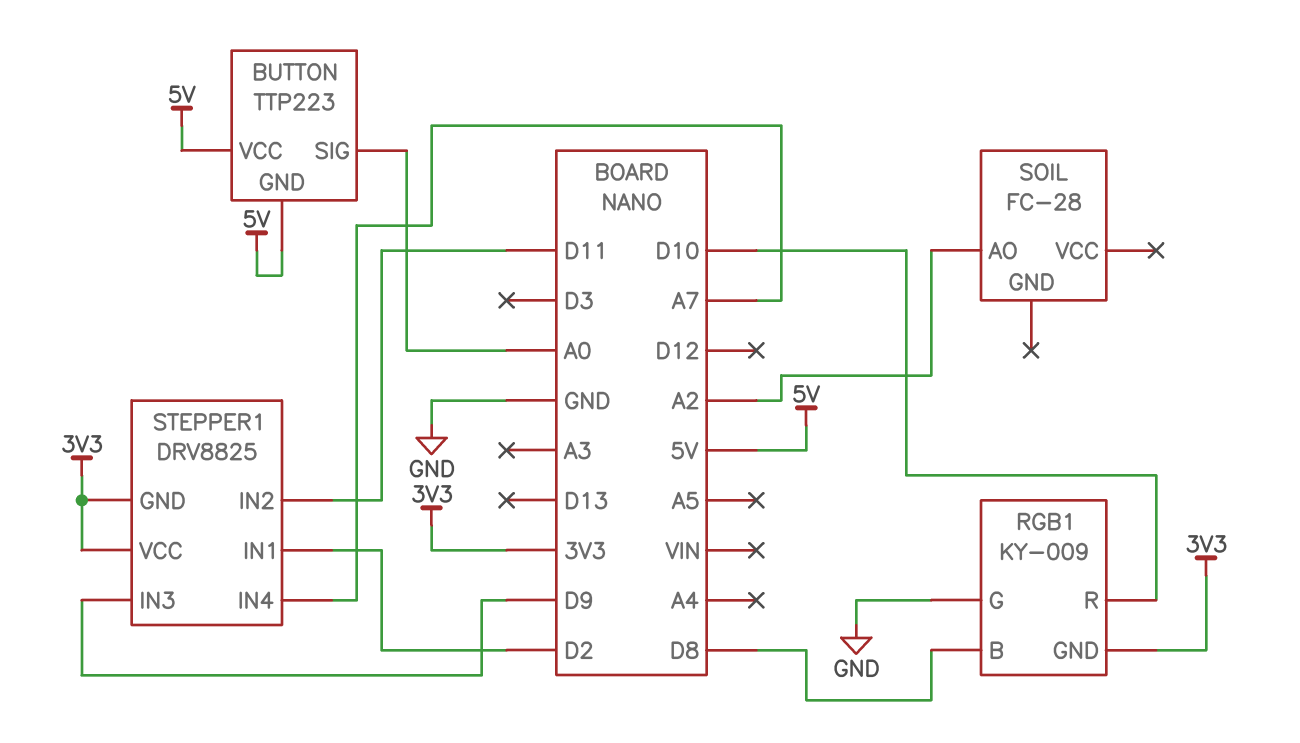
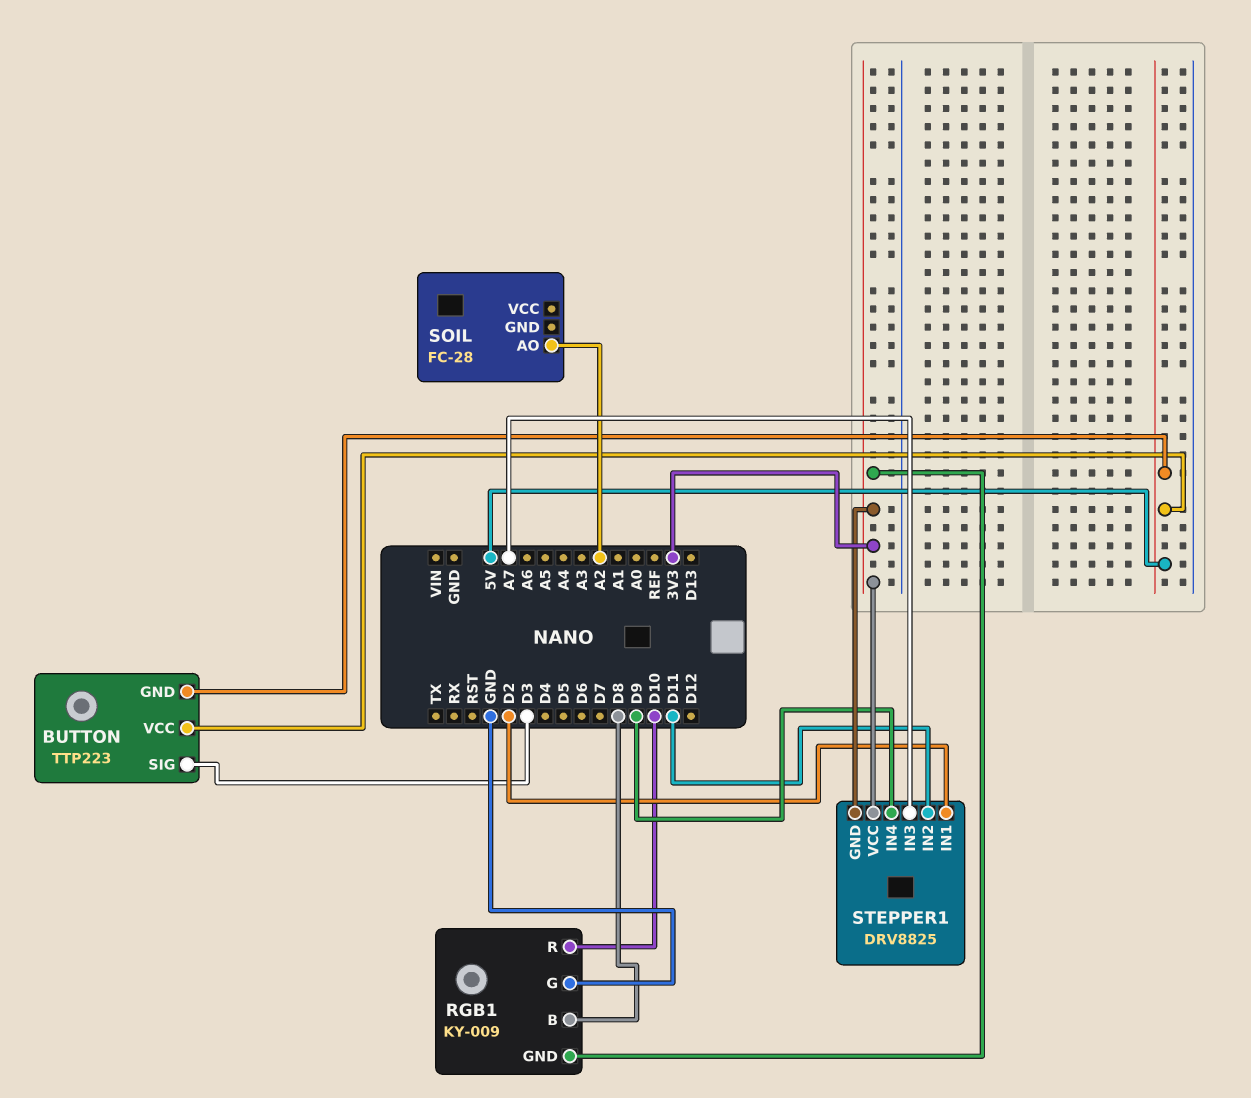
BUTTON pin SIG: A0 -> D3
STEPPER1 pin IN3: D9 -> A7
STEPPER1 pin IN4: A7 -> D9

